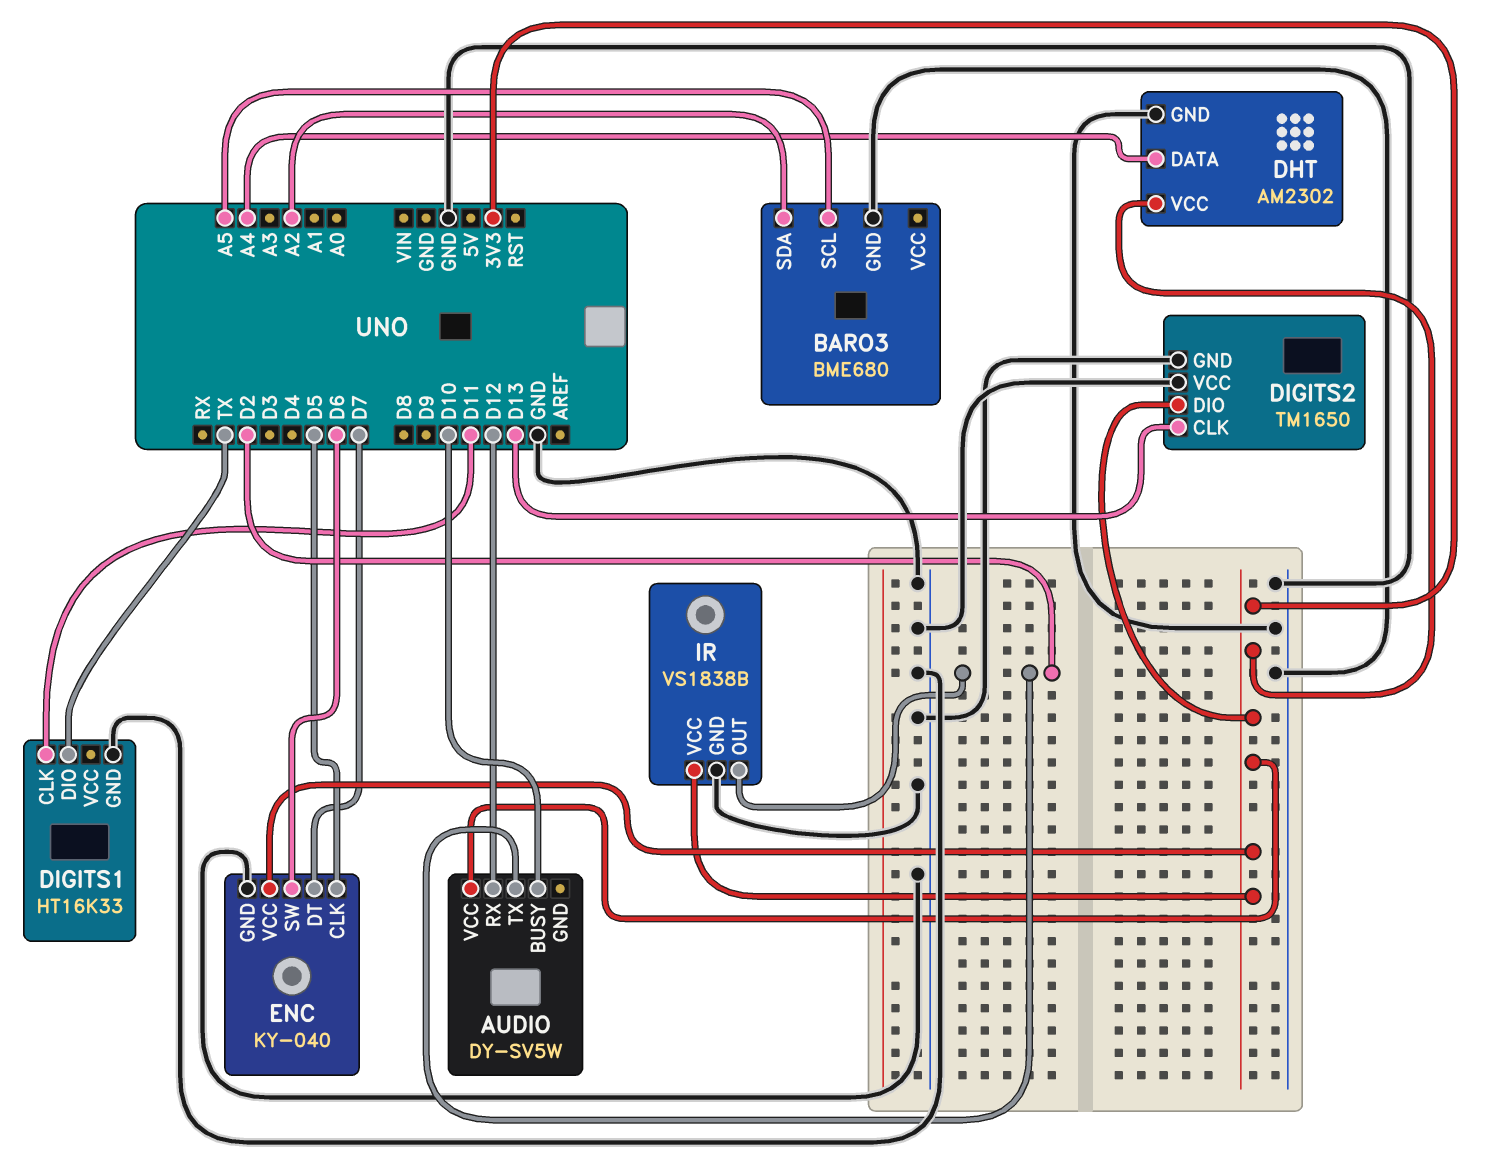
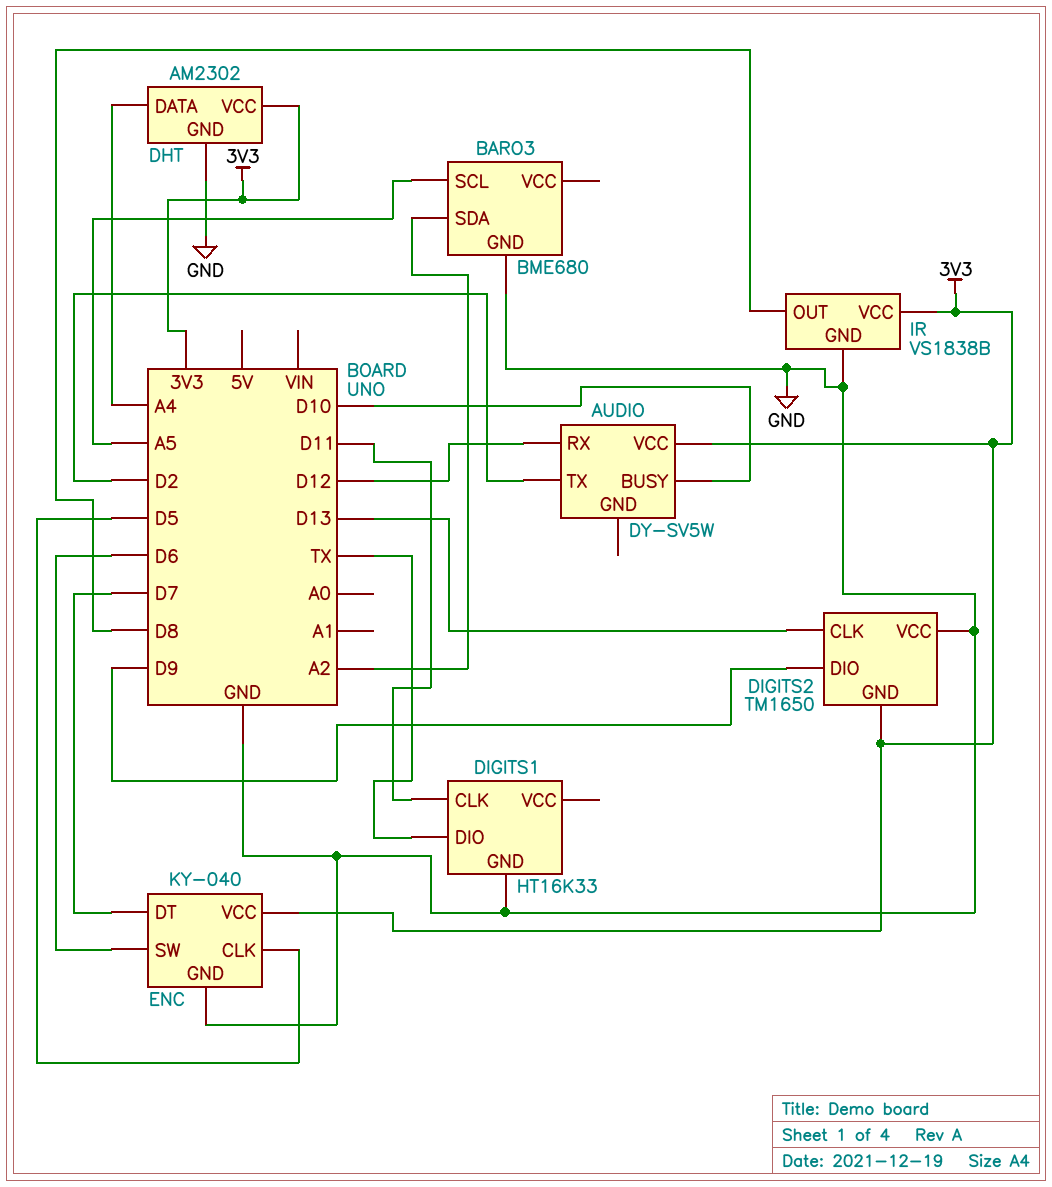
DIGITS2 pin DIO: 3V3 -> D9
DIGITS2 pin GND: GND -> 3V3
IR pin OUT: D2 -> D8

